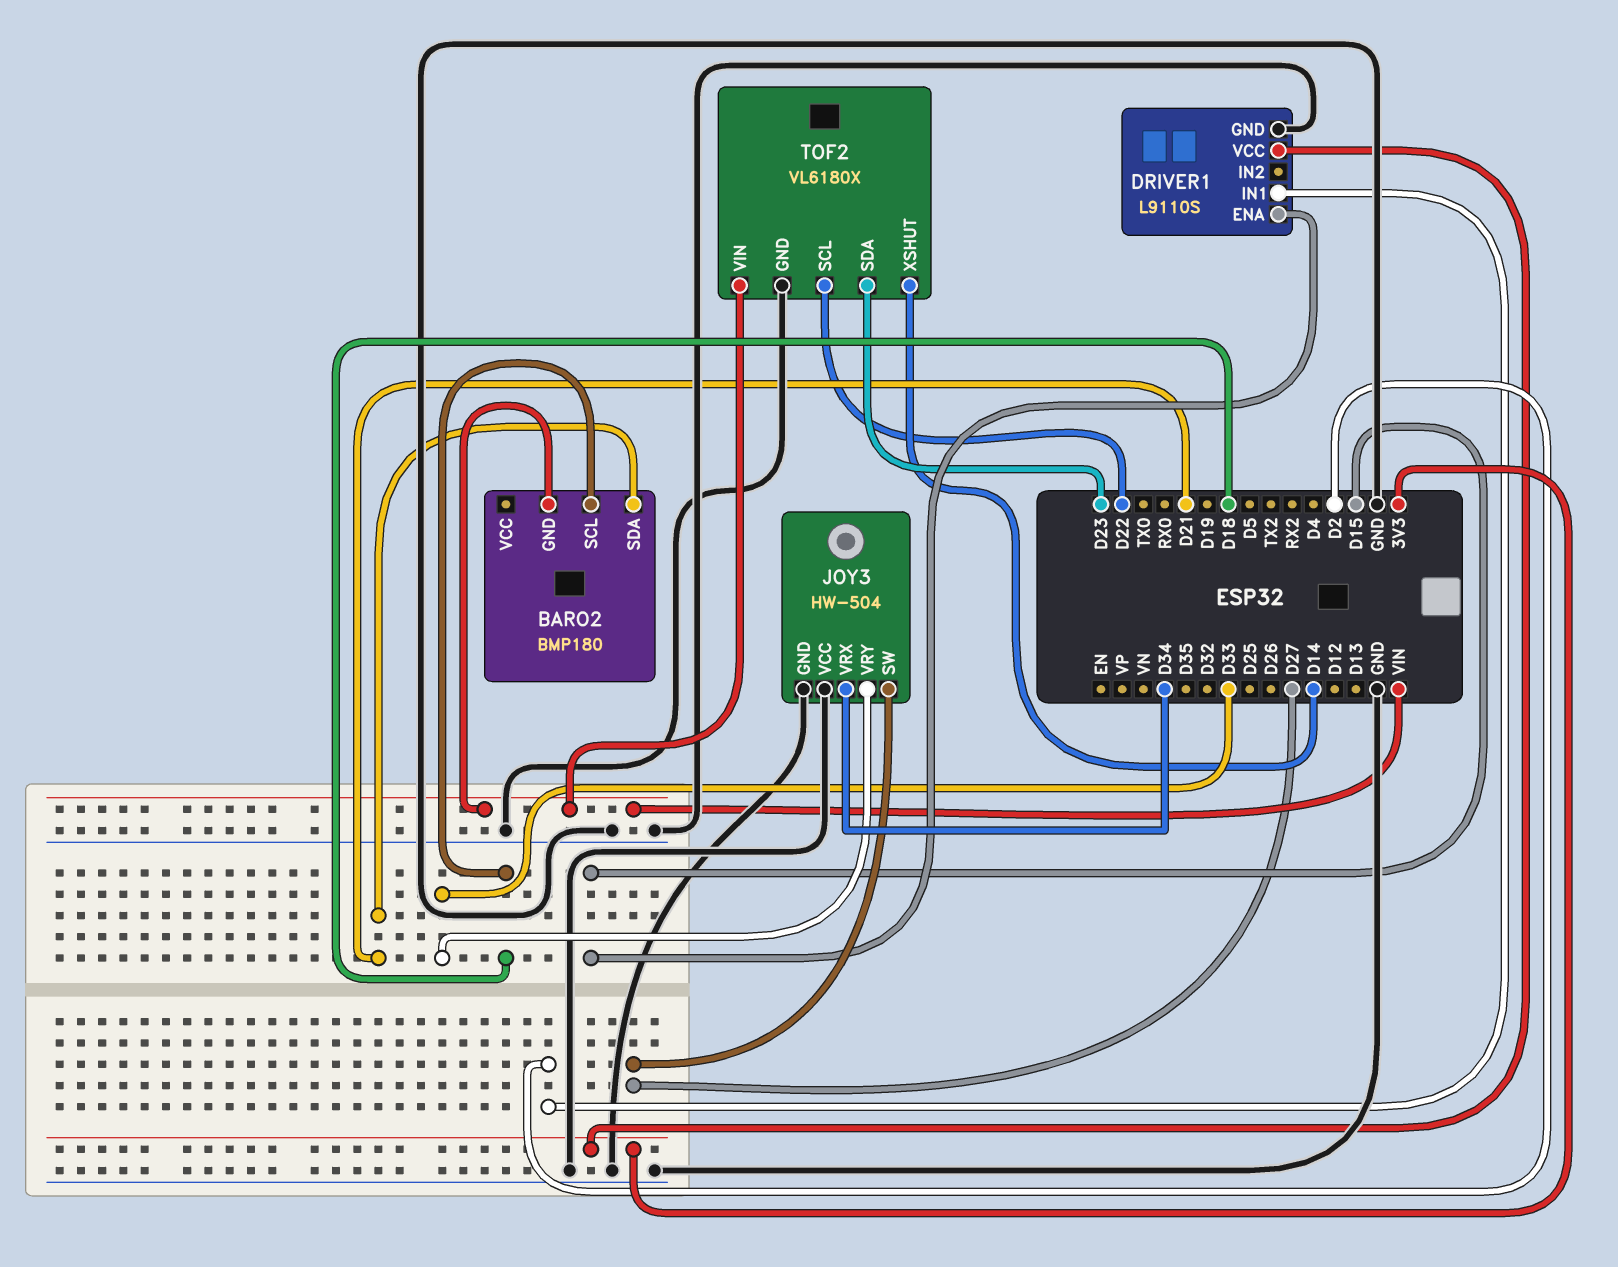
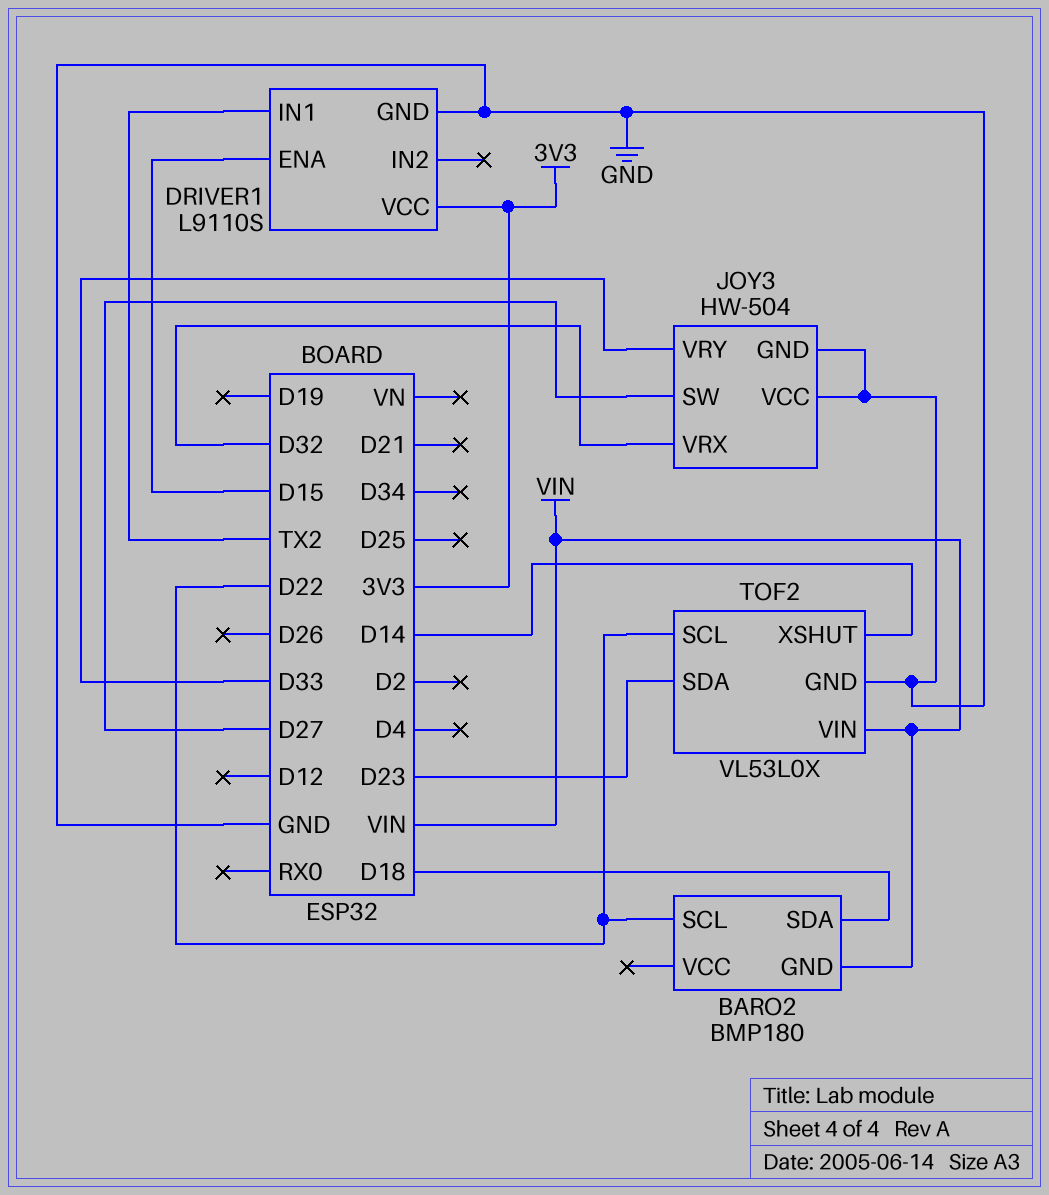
BARO2 pin SCL: D18 -> D22
BARO2 pin SDA: D21 -> D18
DRIVER1 pin IN1: D2 -> TX2
JOY3 pin VRX: D34 -> D32
TOF2: VL6180X -> VL53L0X

